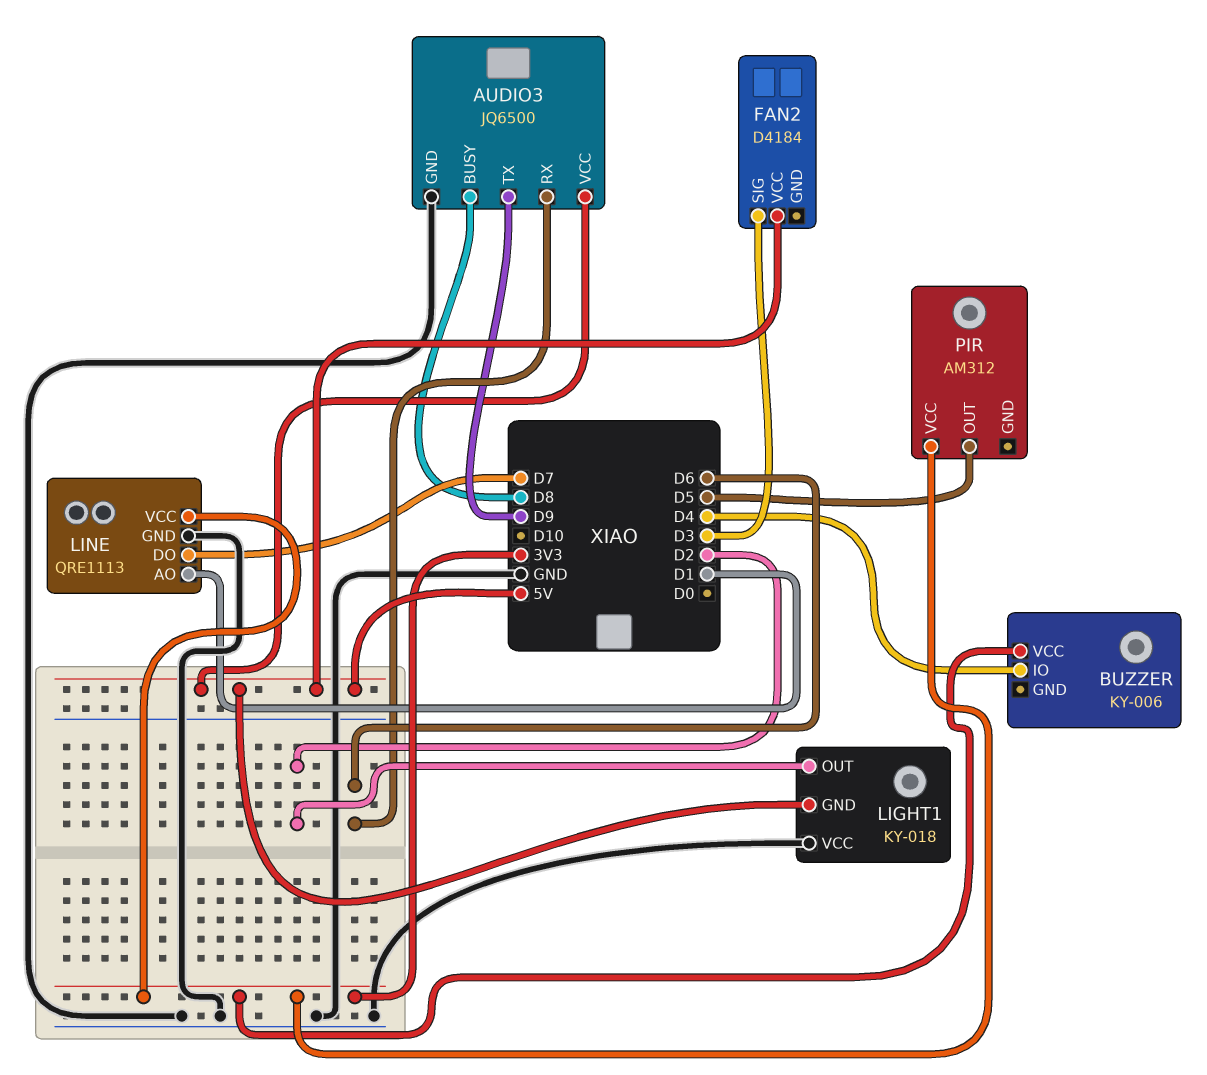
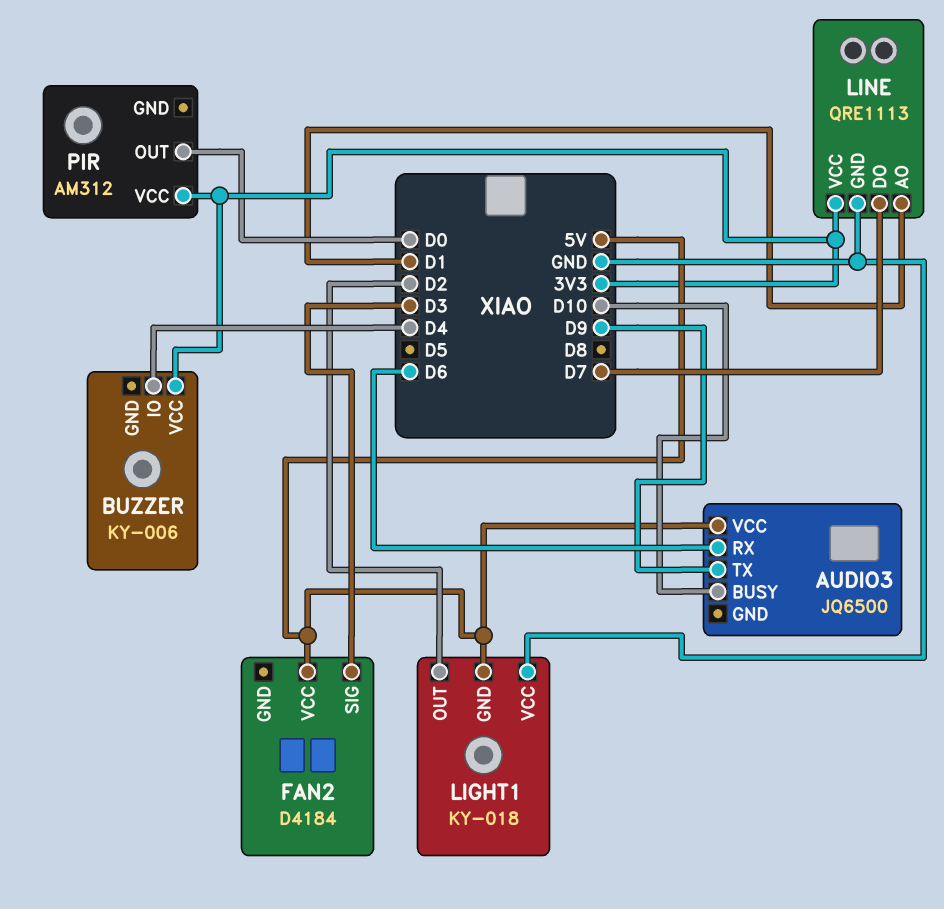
AUDIO3 pin BUSY: D8 -> D10
AUDIO3 pin GND: GND -> none
PIR pin OUT: D5 -> D0

